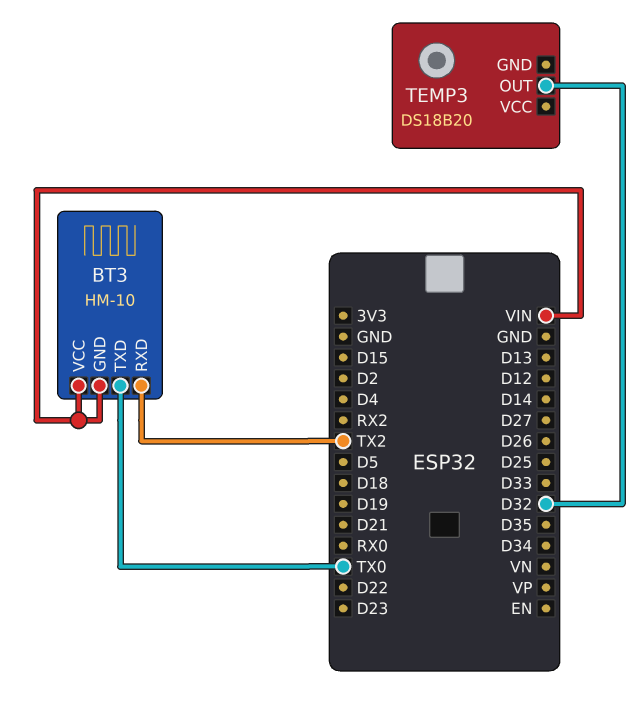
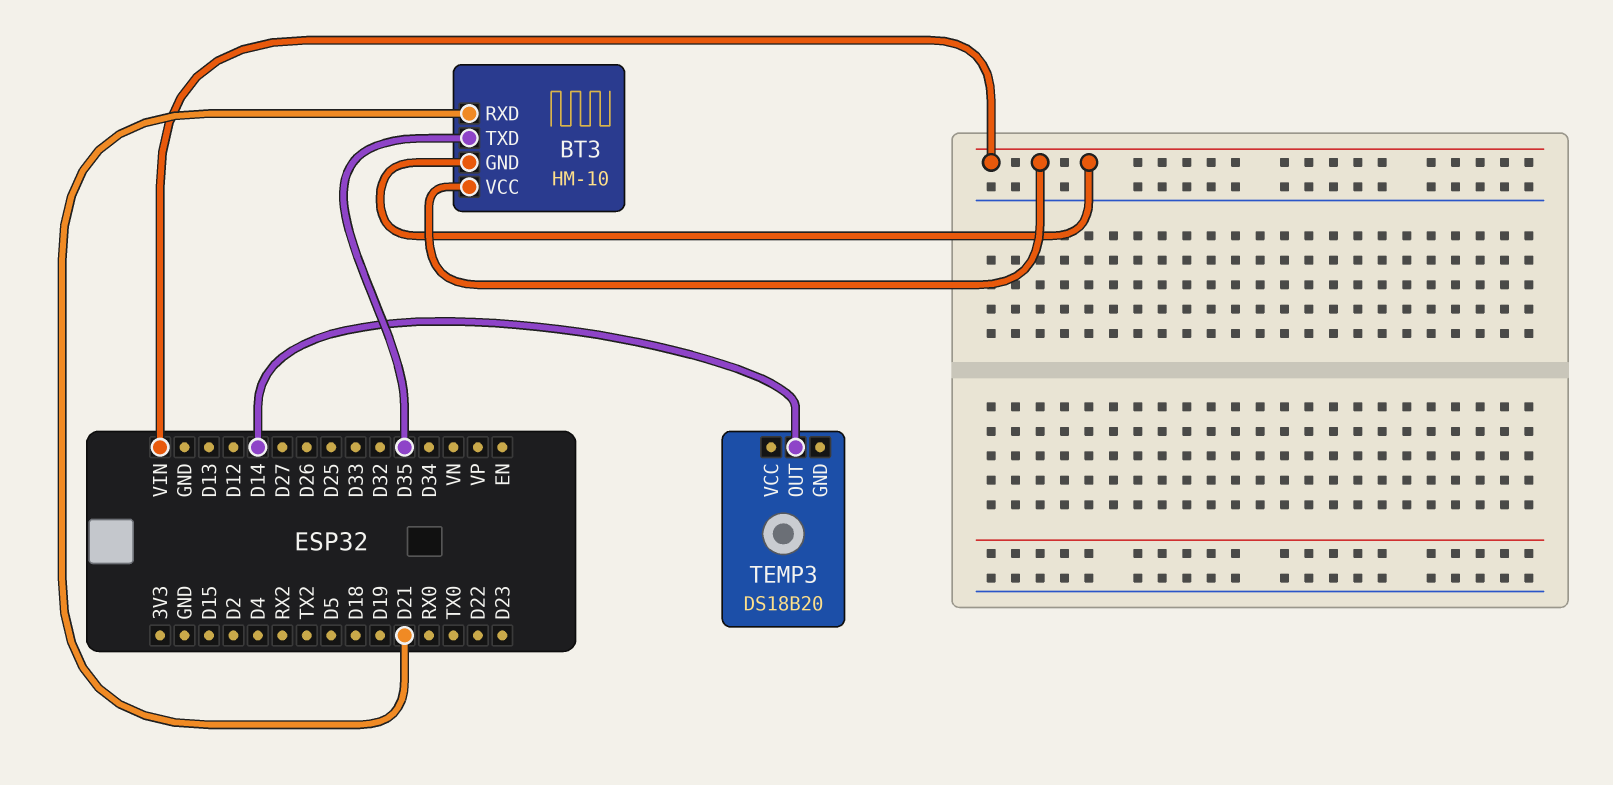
BT3 pin RXD: TX2 -> D21
BT3 pin TXD: TX0 -> D35
TEMP3 pin OUT: D32 -> D14

